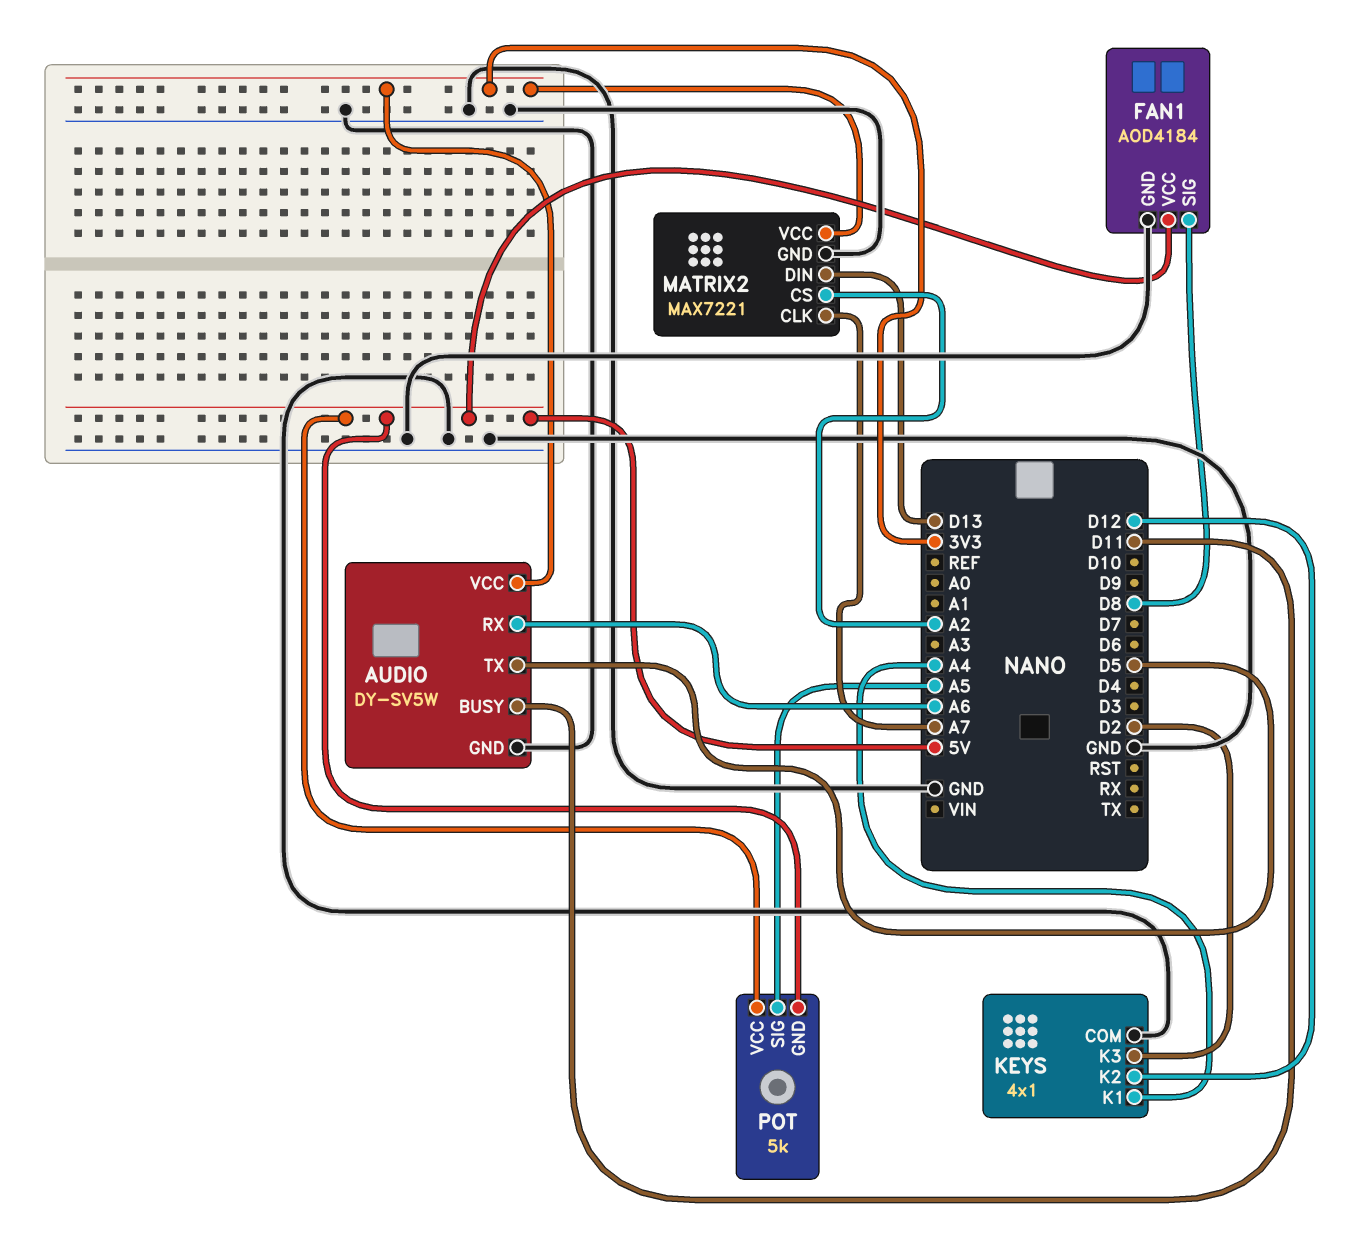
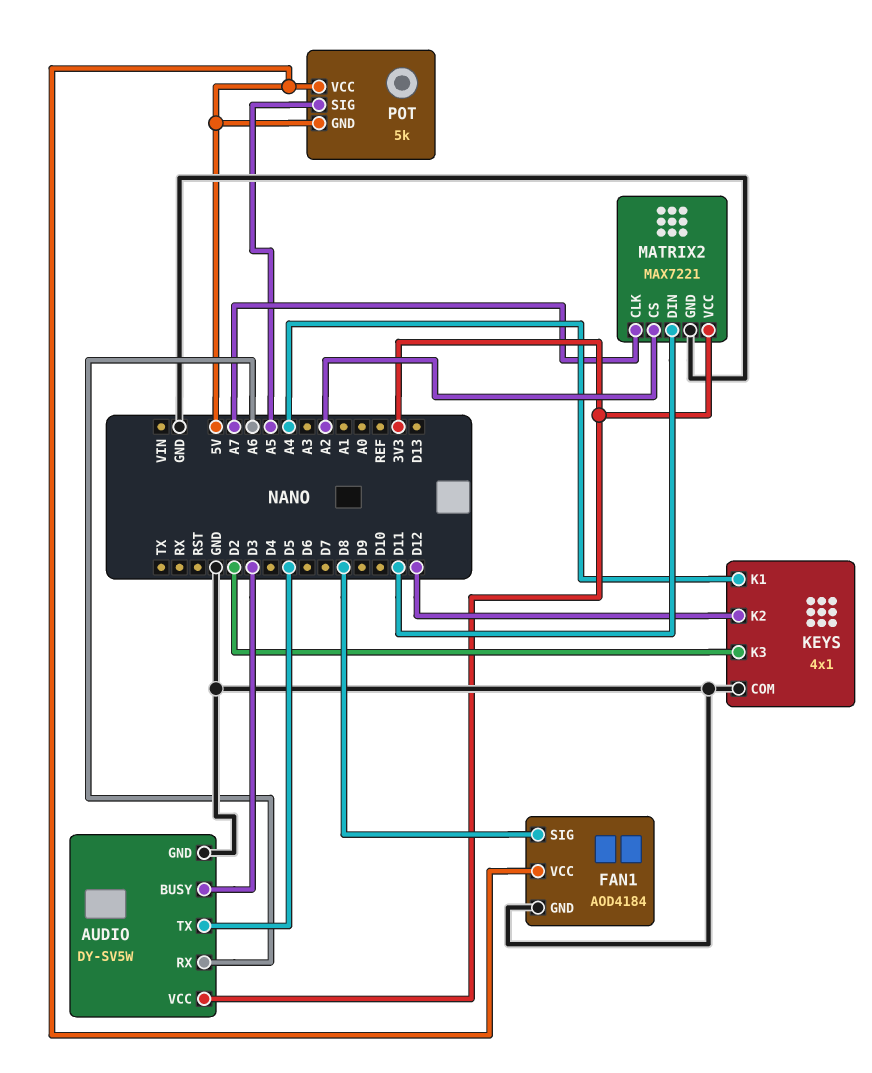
AUDIO pin BUSY: D11 -> D3
MATRIX2 pin DIN: D13 -> D11

